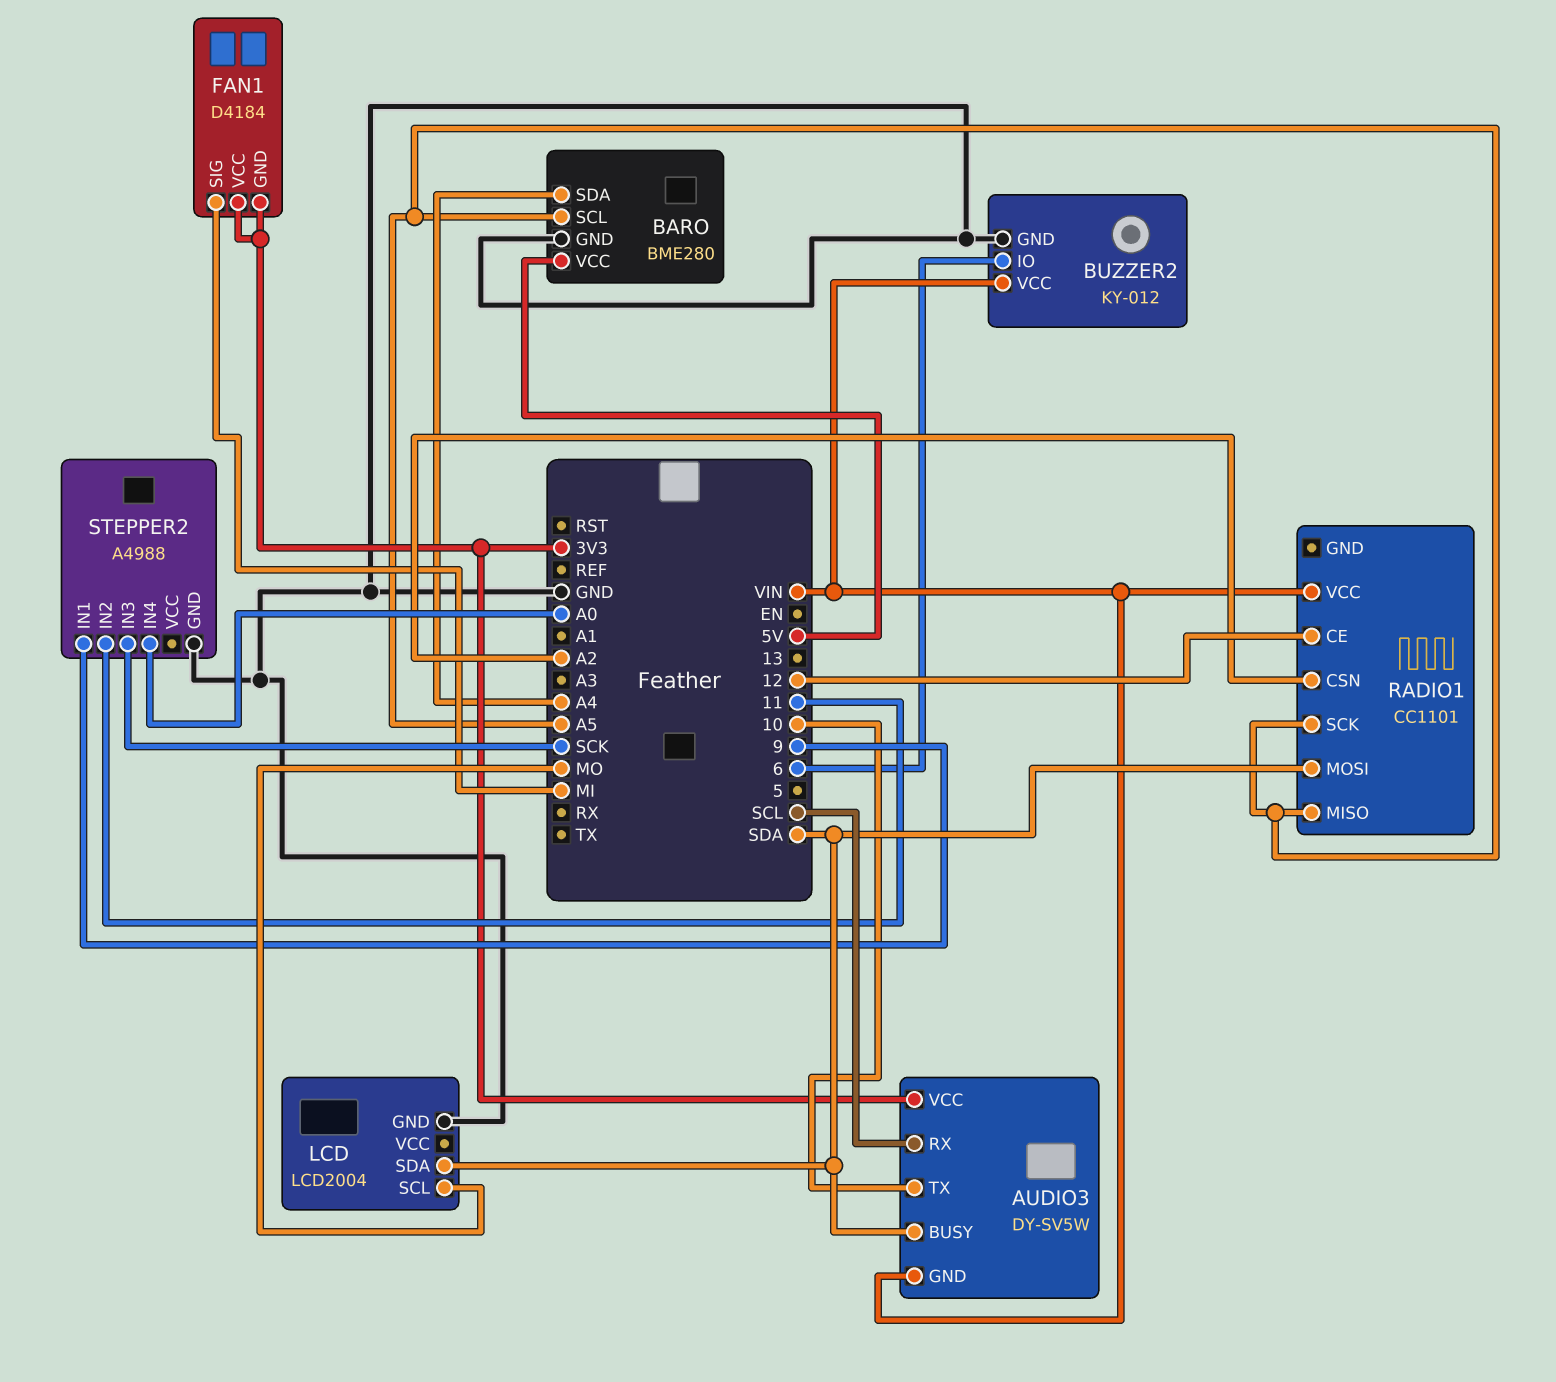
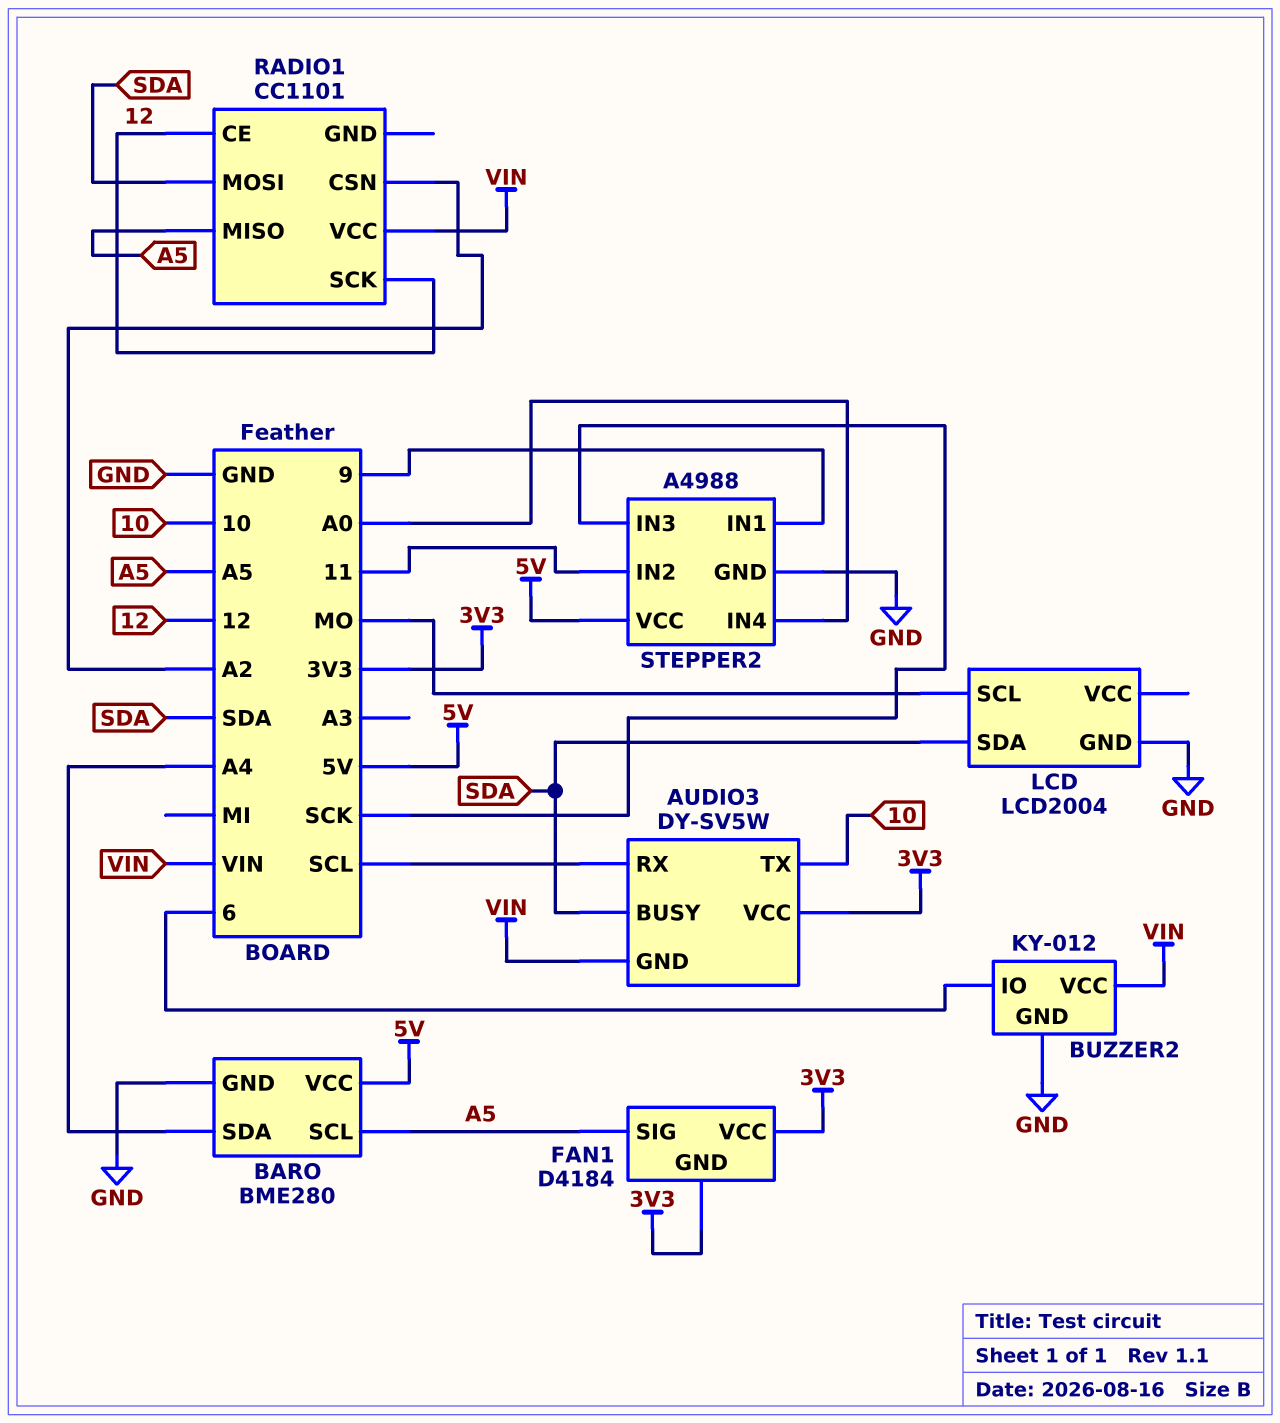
FAN1 pin SIG: MI -> A5
RADIO1 pin SCK: A5 -> 12
STEPPER2 pin VCC: none -> 5V

